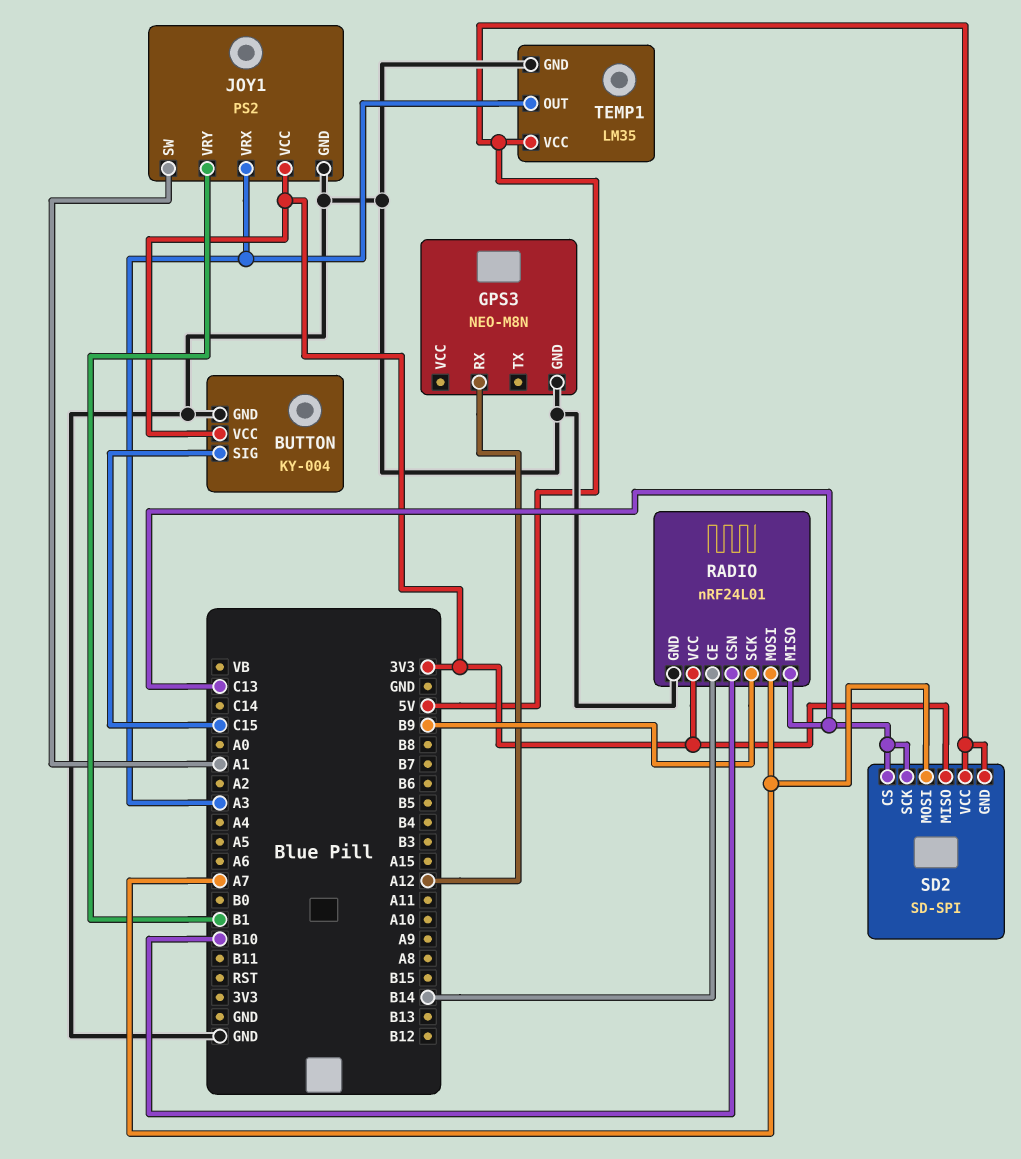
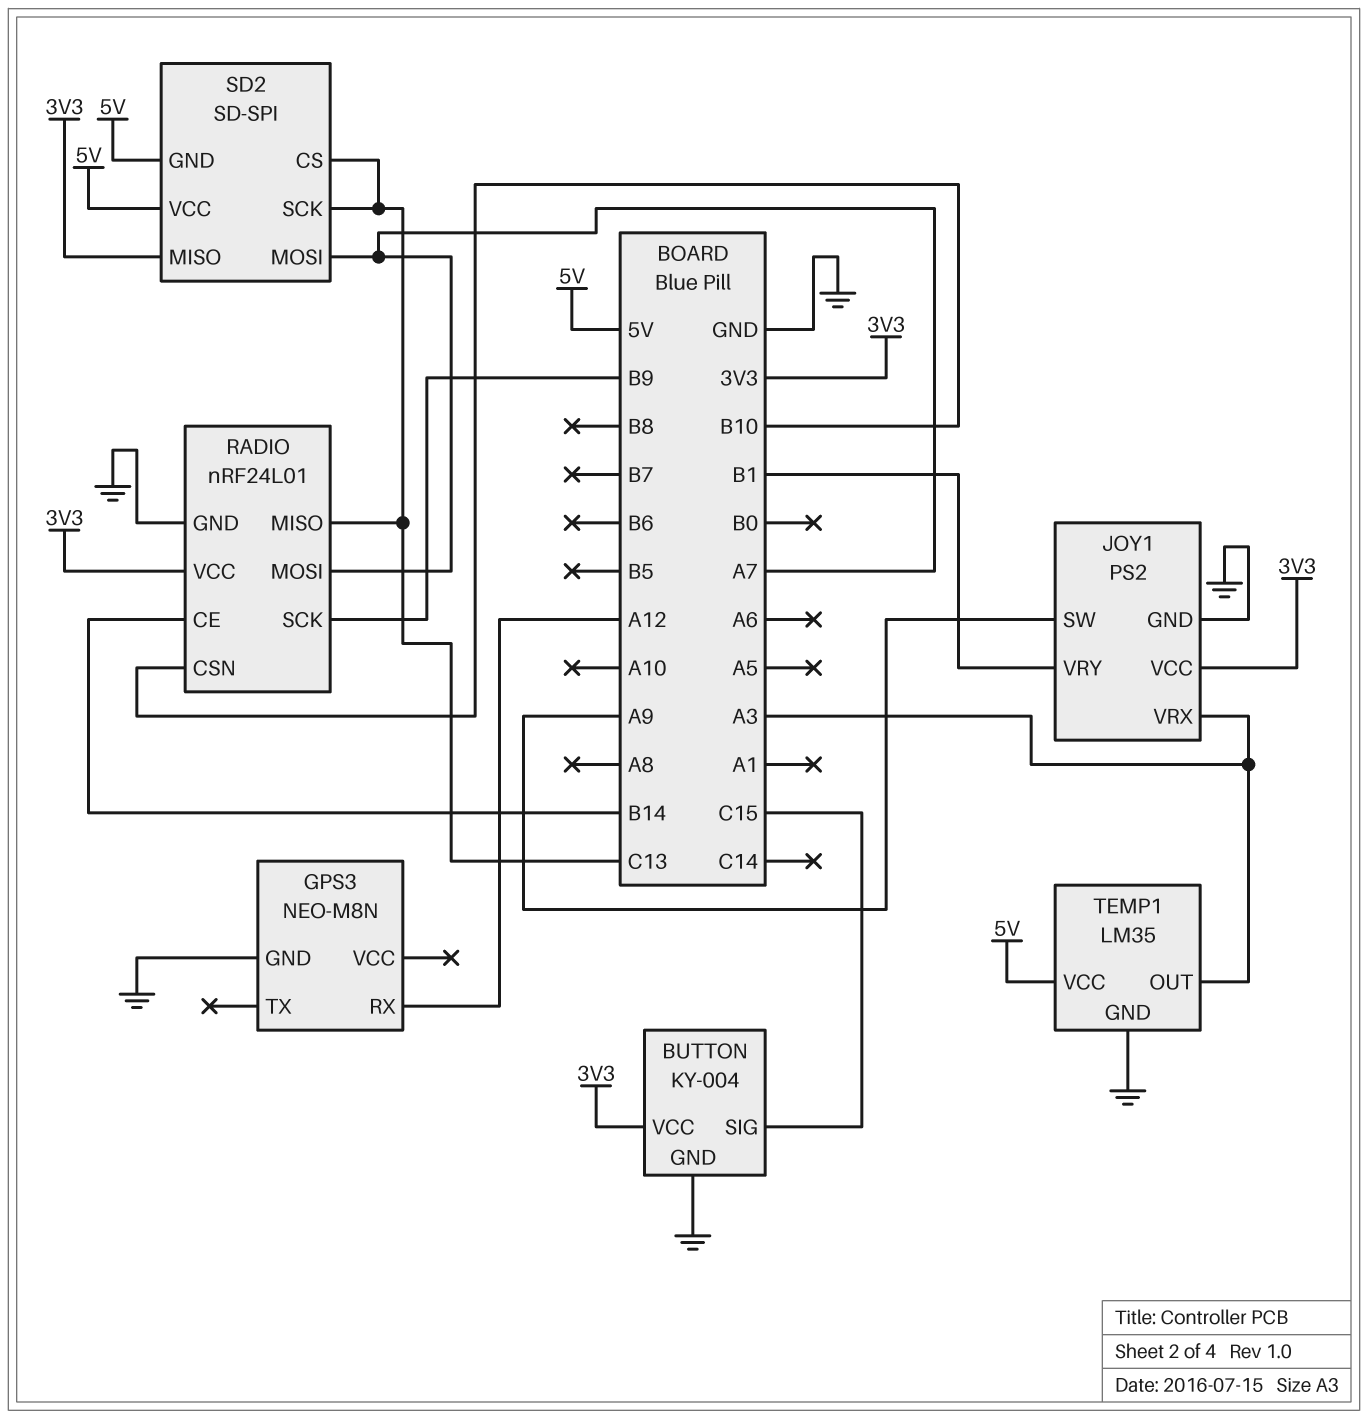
JOY1 pin SW: A1 -> A9

